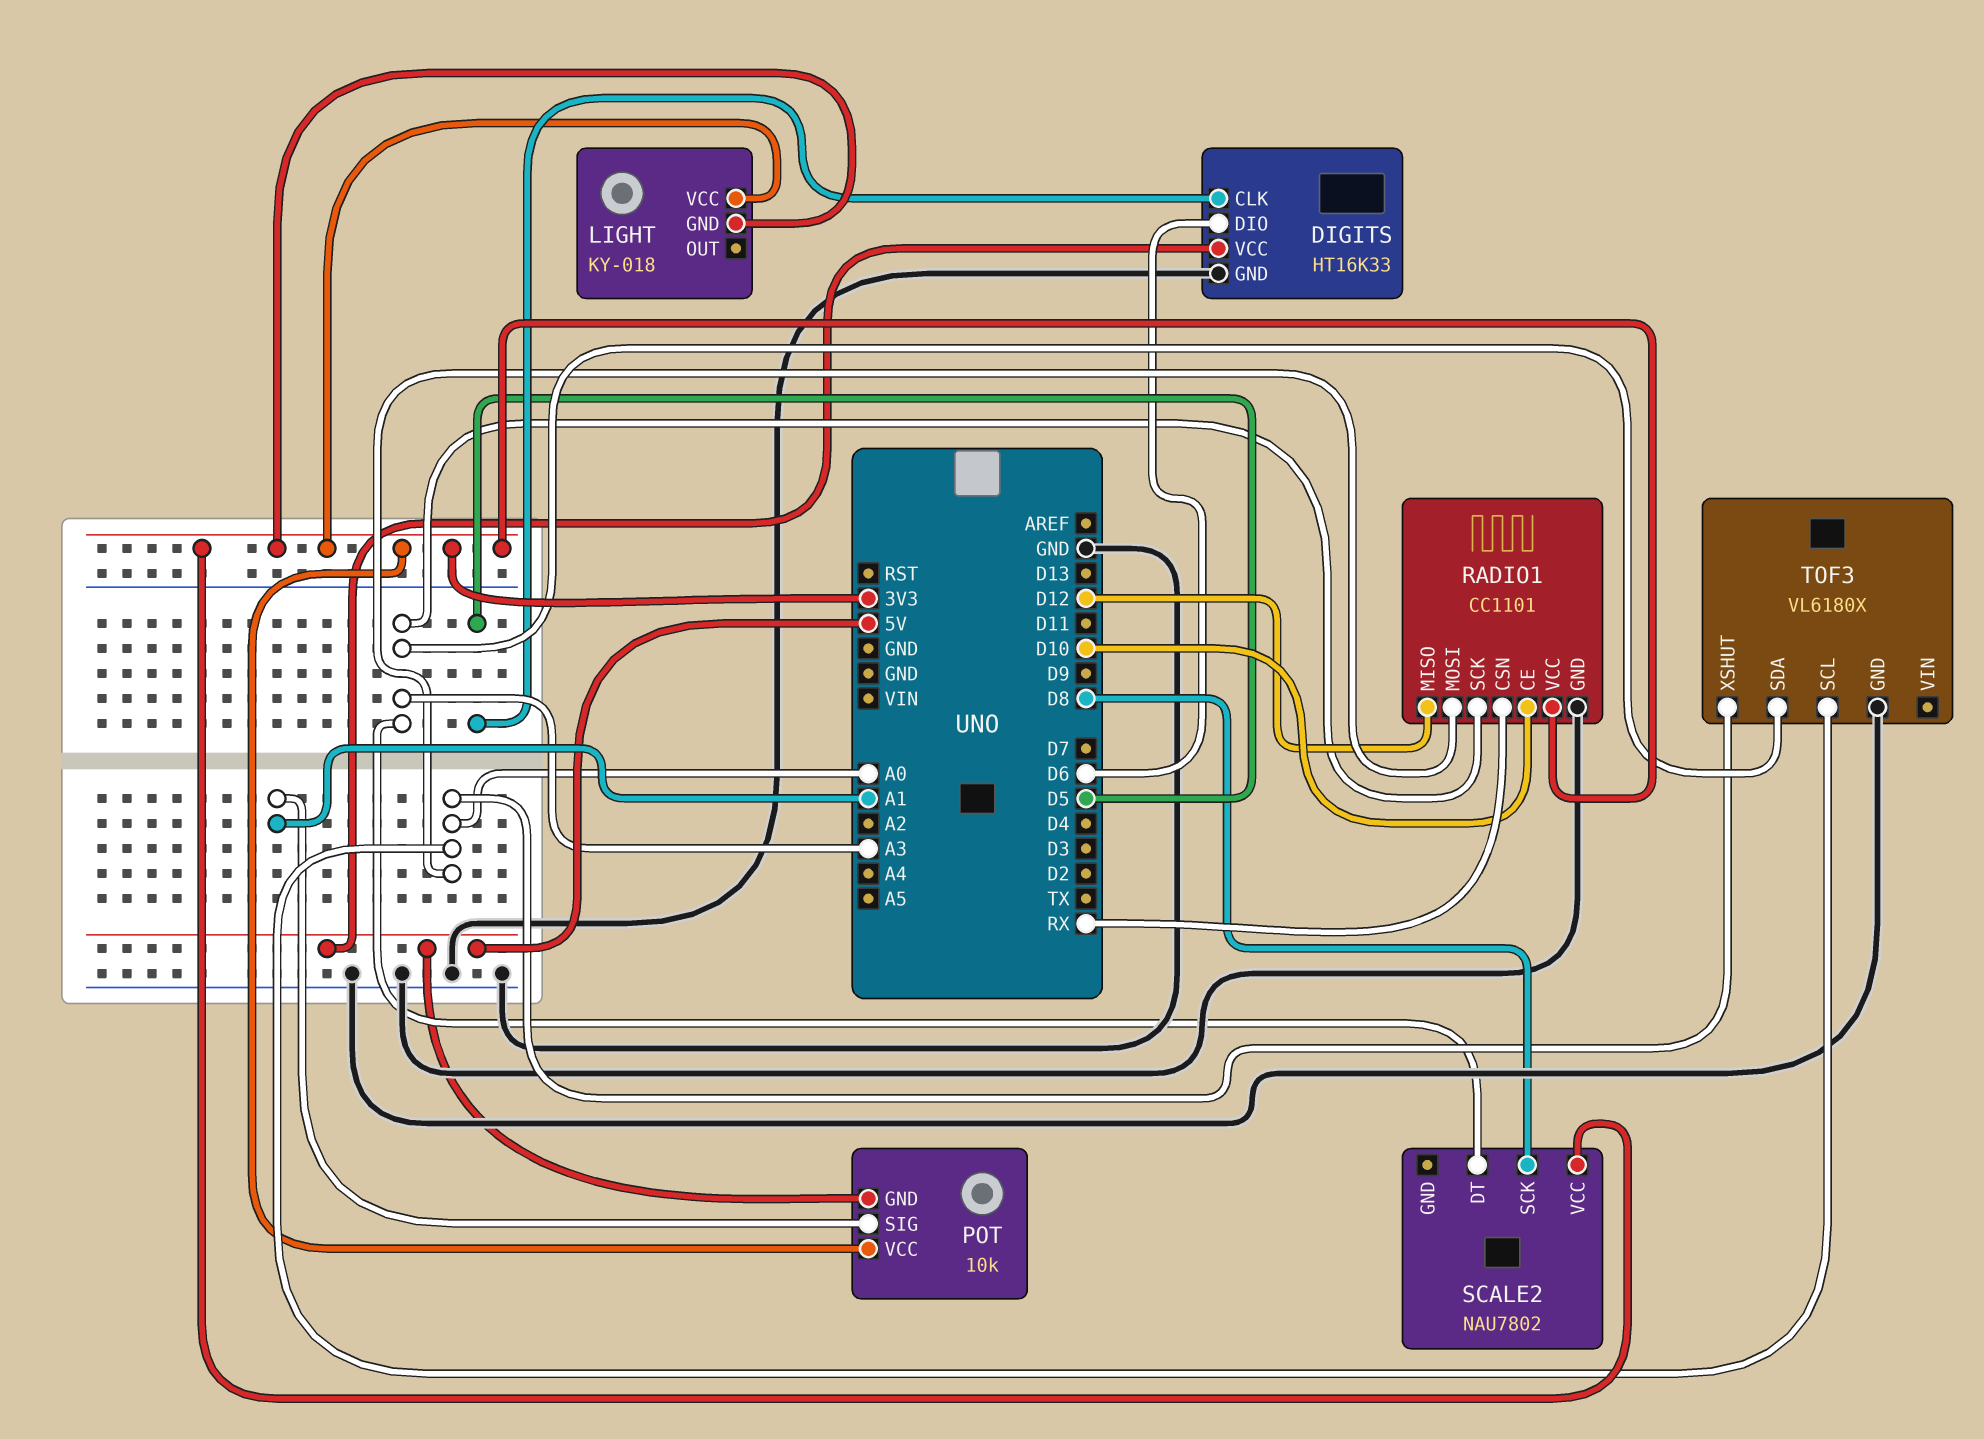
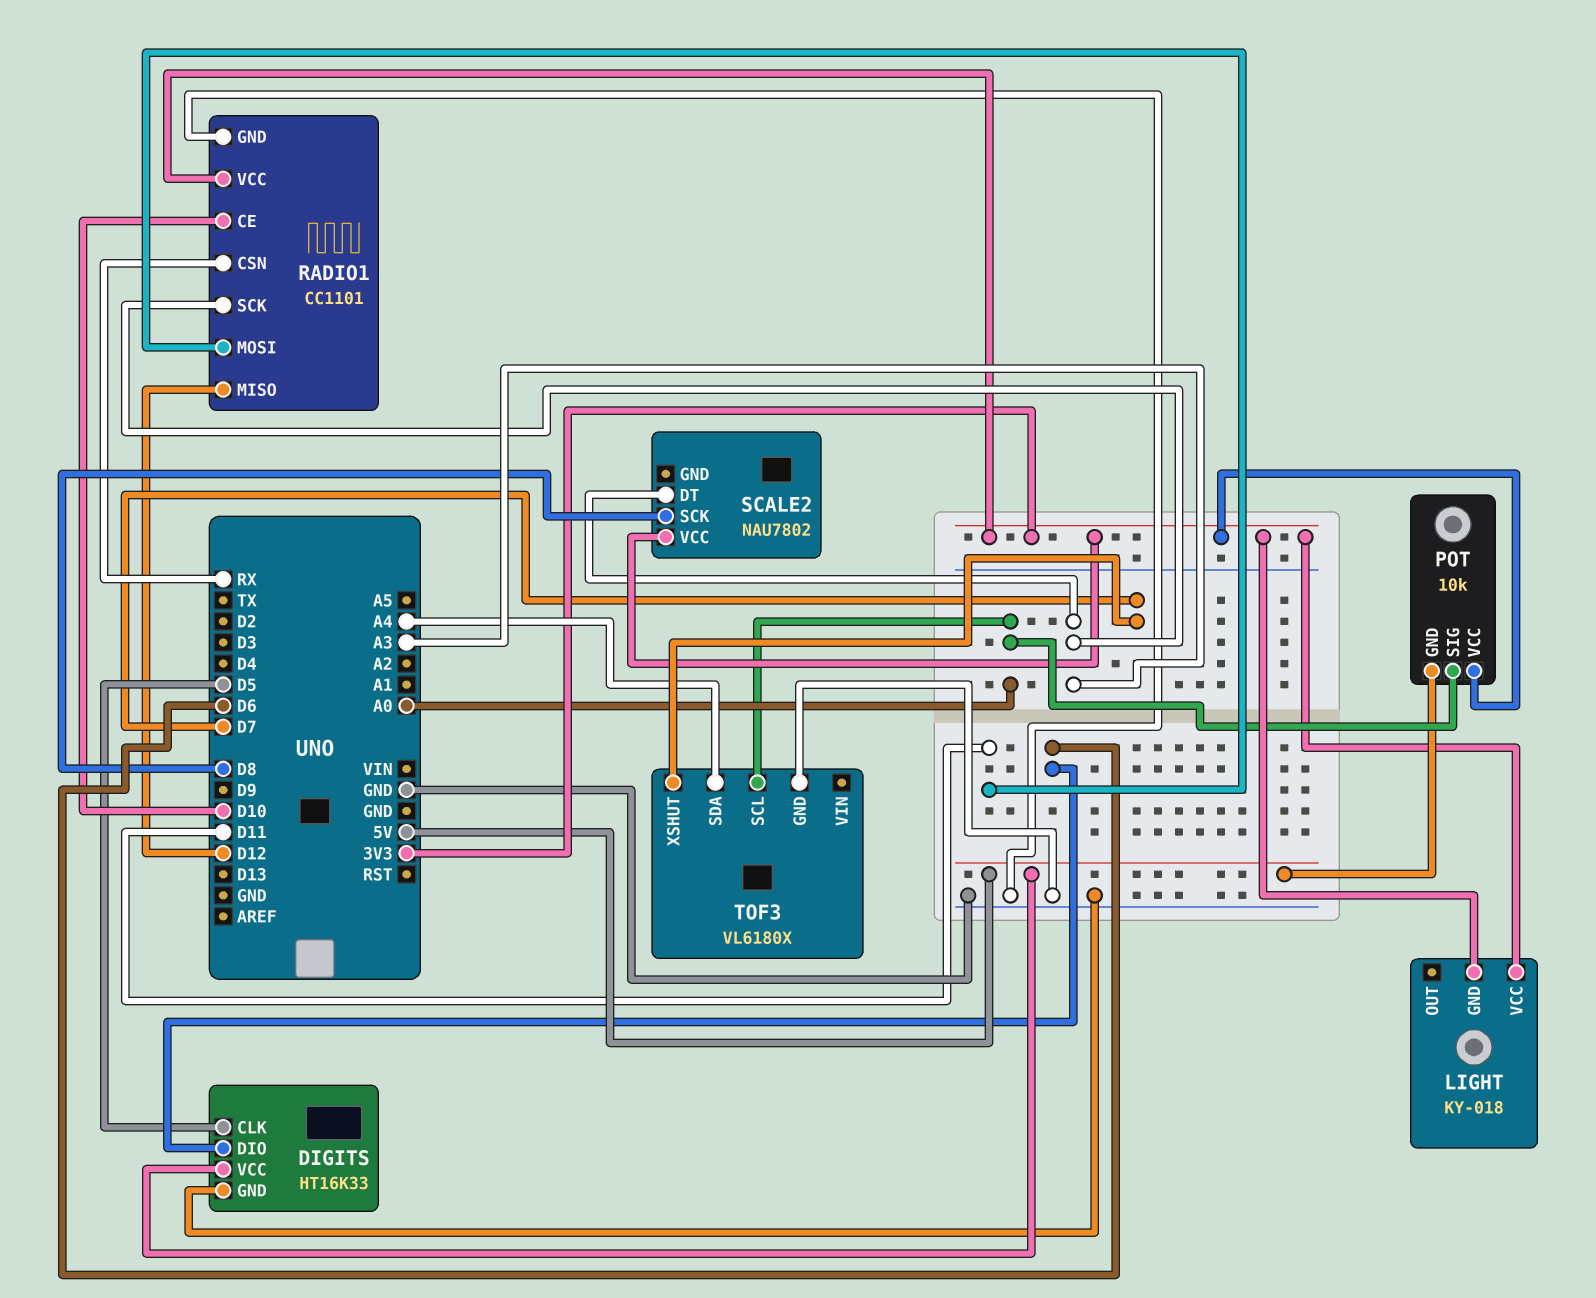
POT pin SIG: A1 -> A0
RADIO1 pin MOSI: A0 -> D11
TOF3 pin SDA: A3 -> A4
TOF3 pin XSHUT: A0 -> D7

